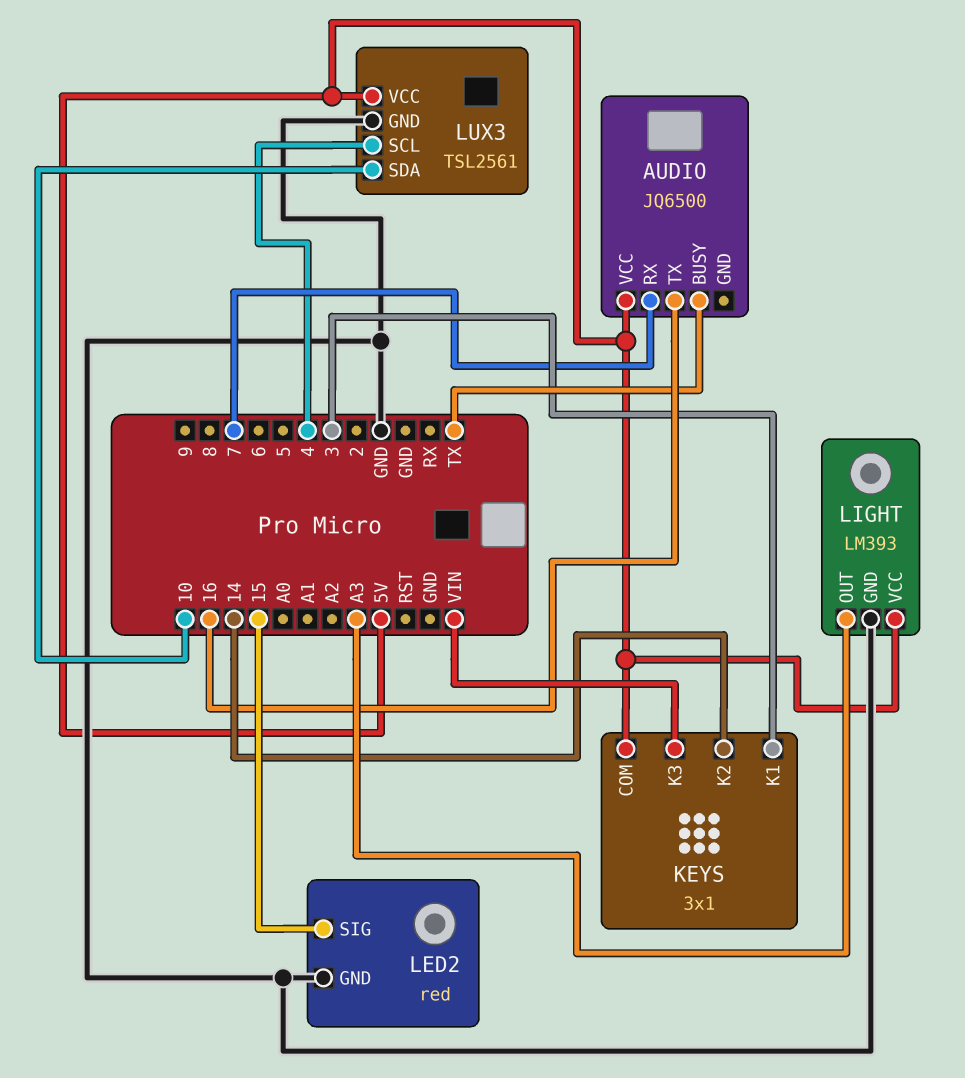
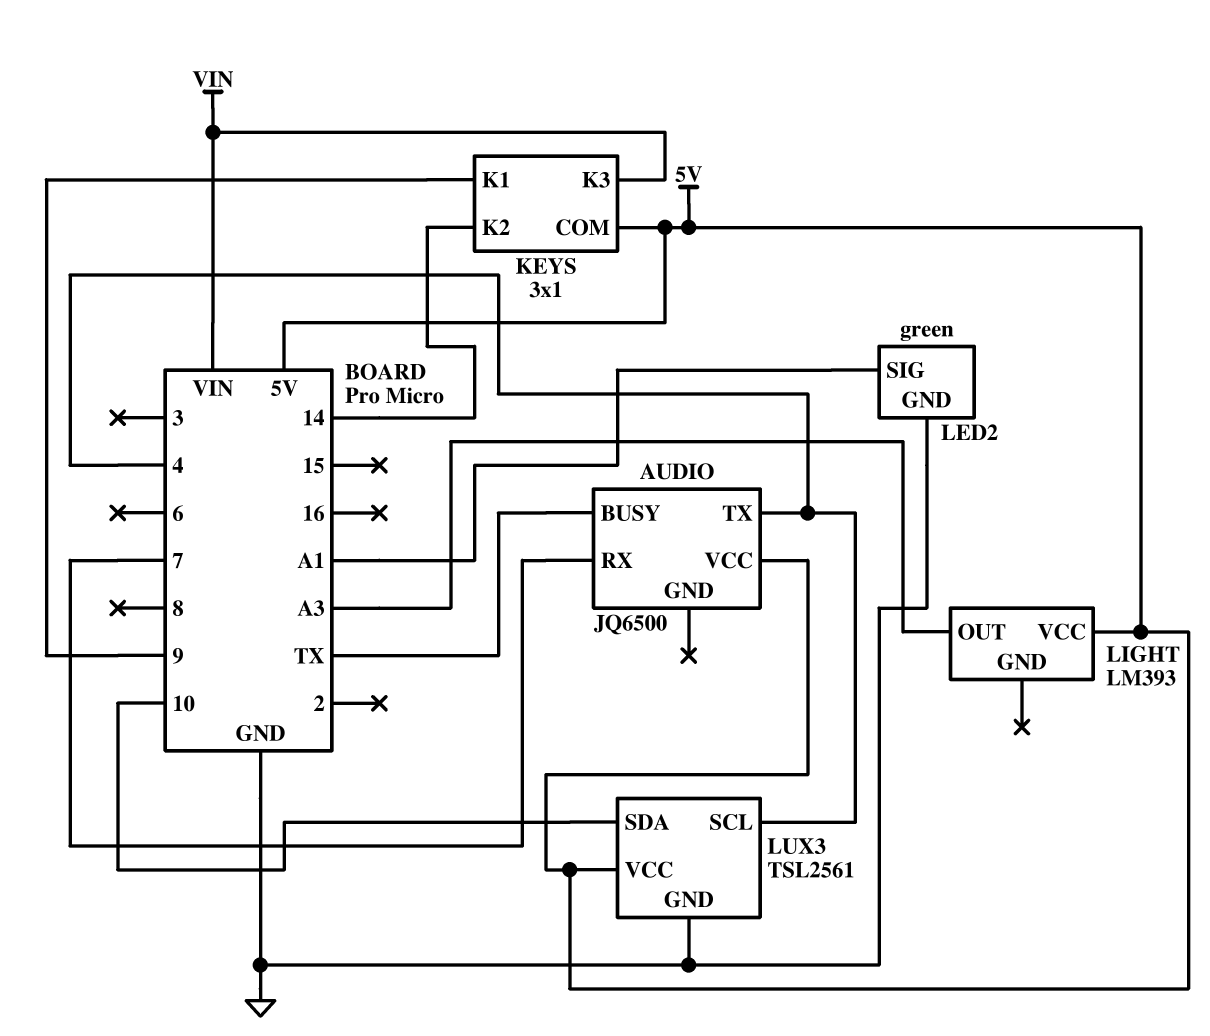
AUDIO pin TX: 16 -> 4
KEYS pin K1: 3 -> 9
LED2: red -> green
LED2 pin SIG: 15 -> A1
LIGHT pin GND: GND -> none

